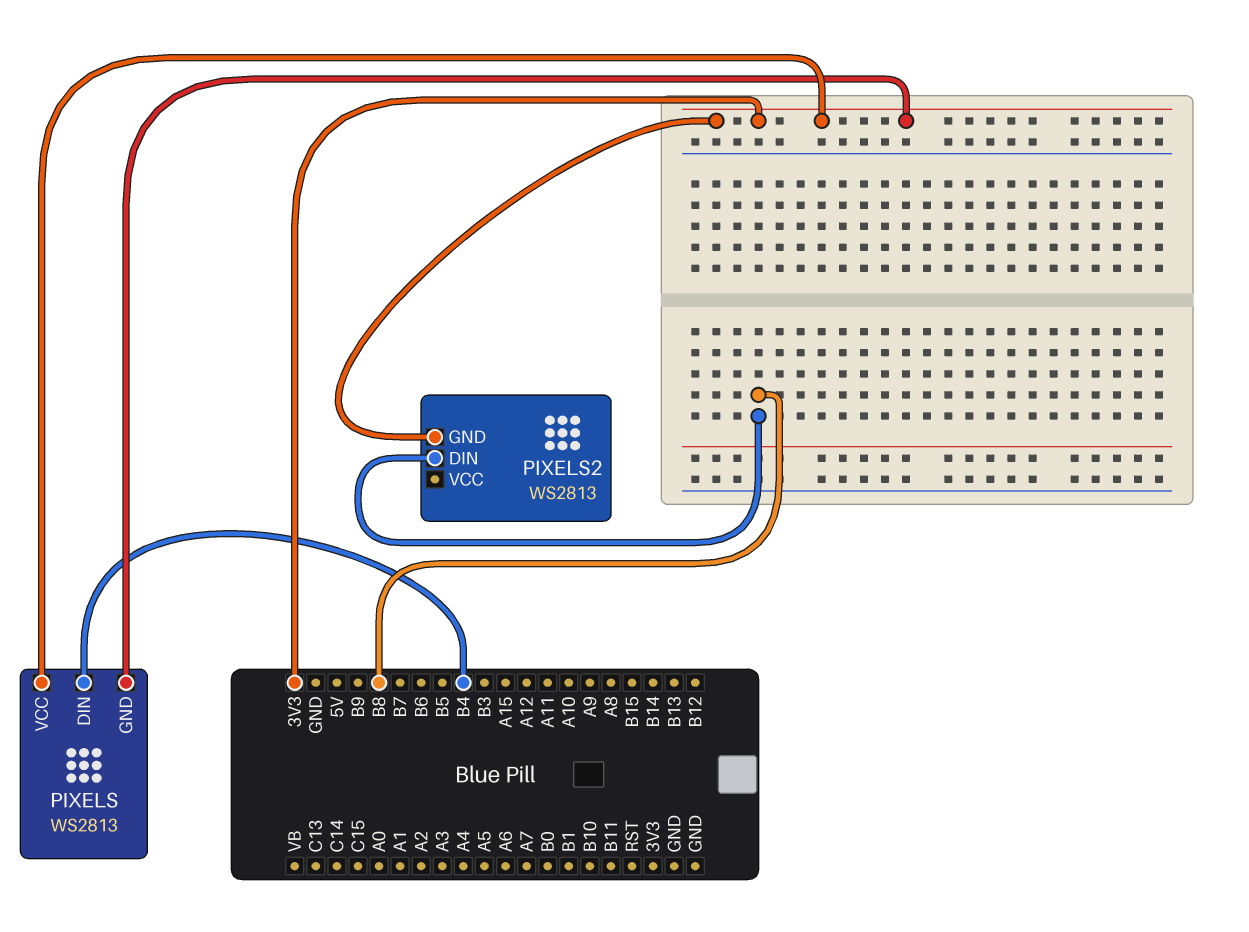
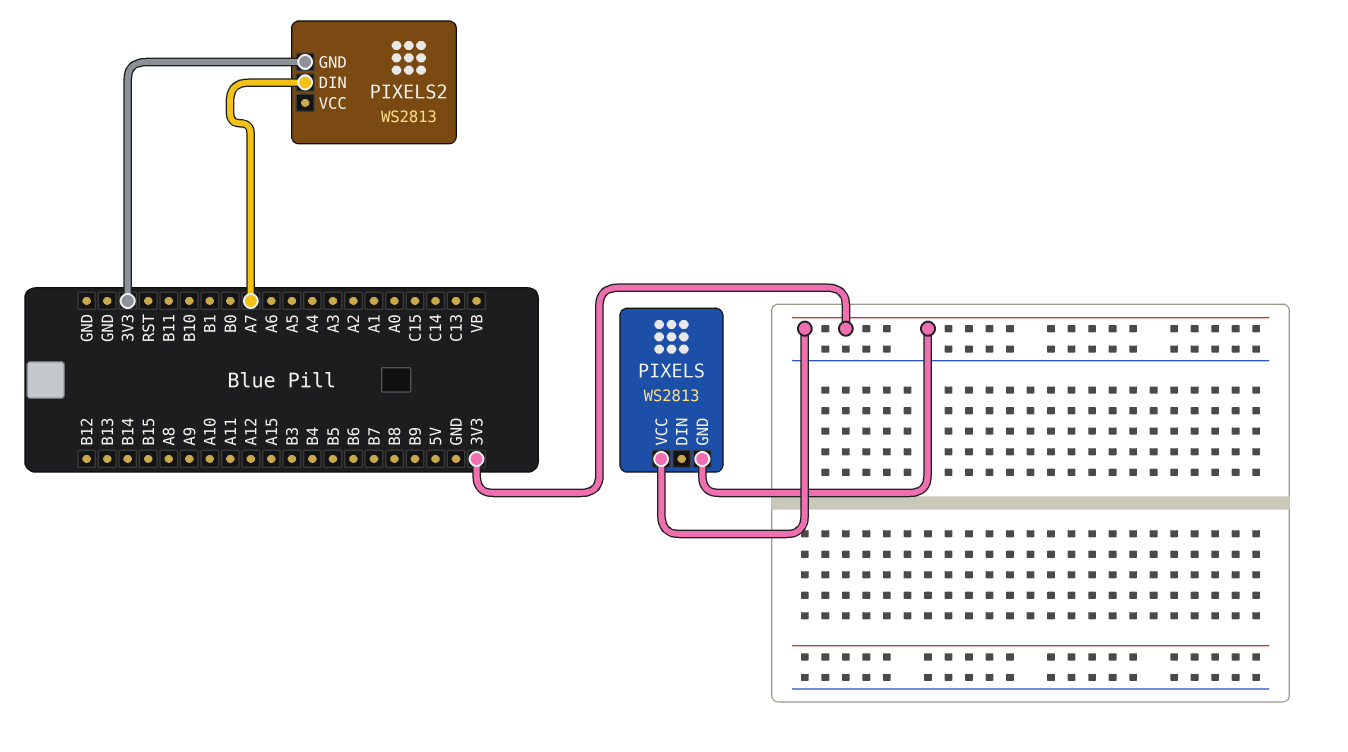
PIXELS pin DIN: B4 -> none
PIXELS2 pin DIN: B8 -> A7

